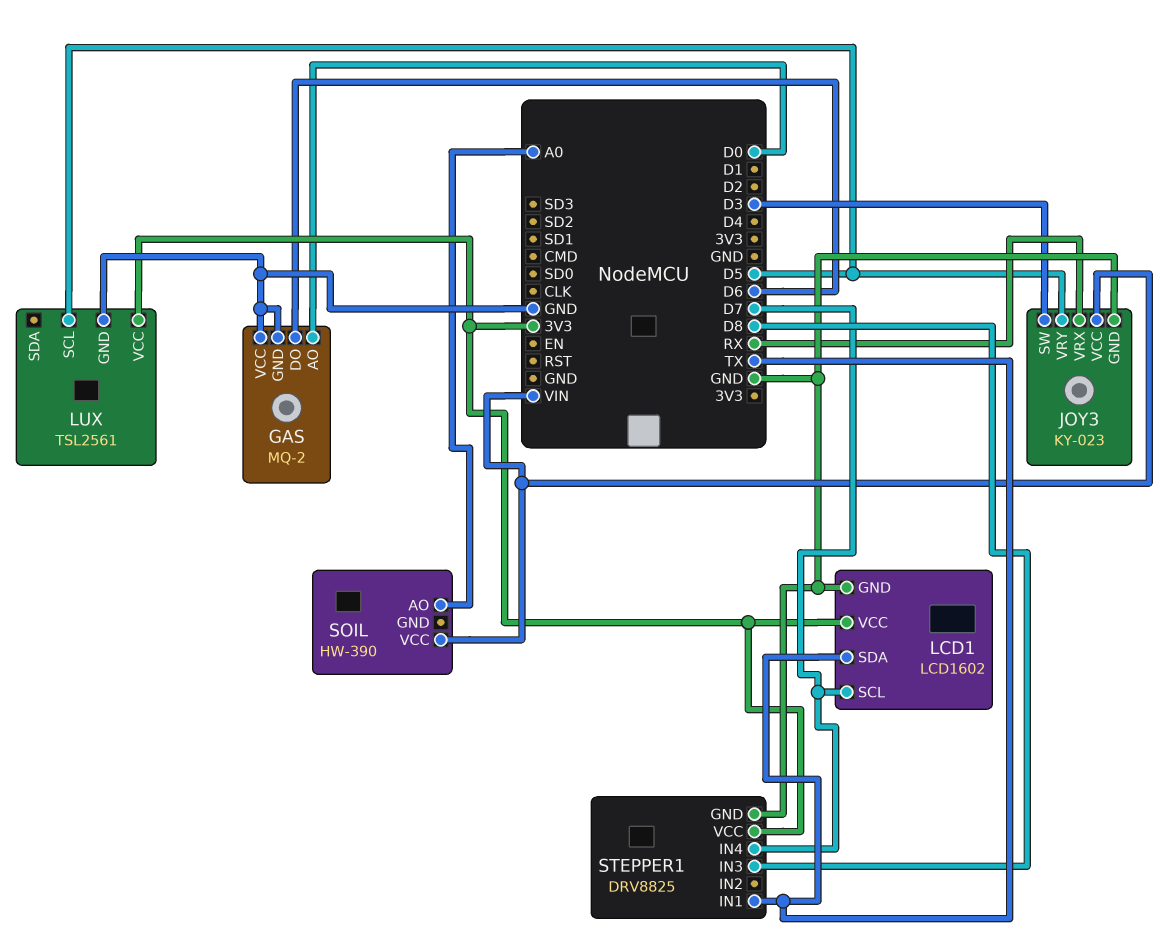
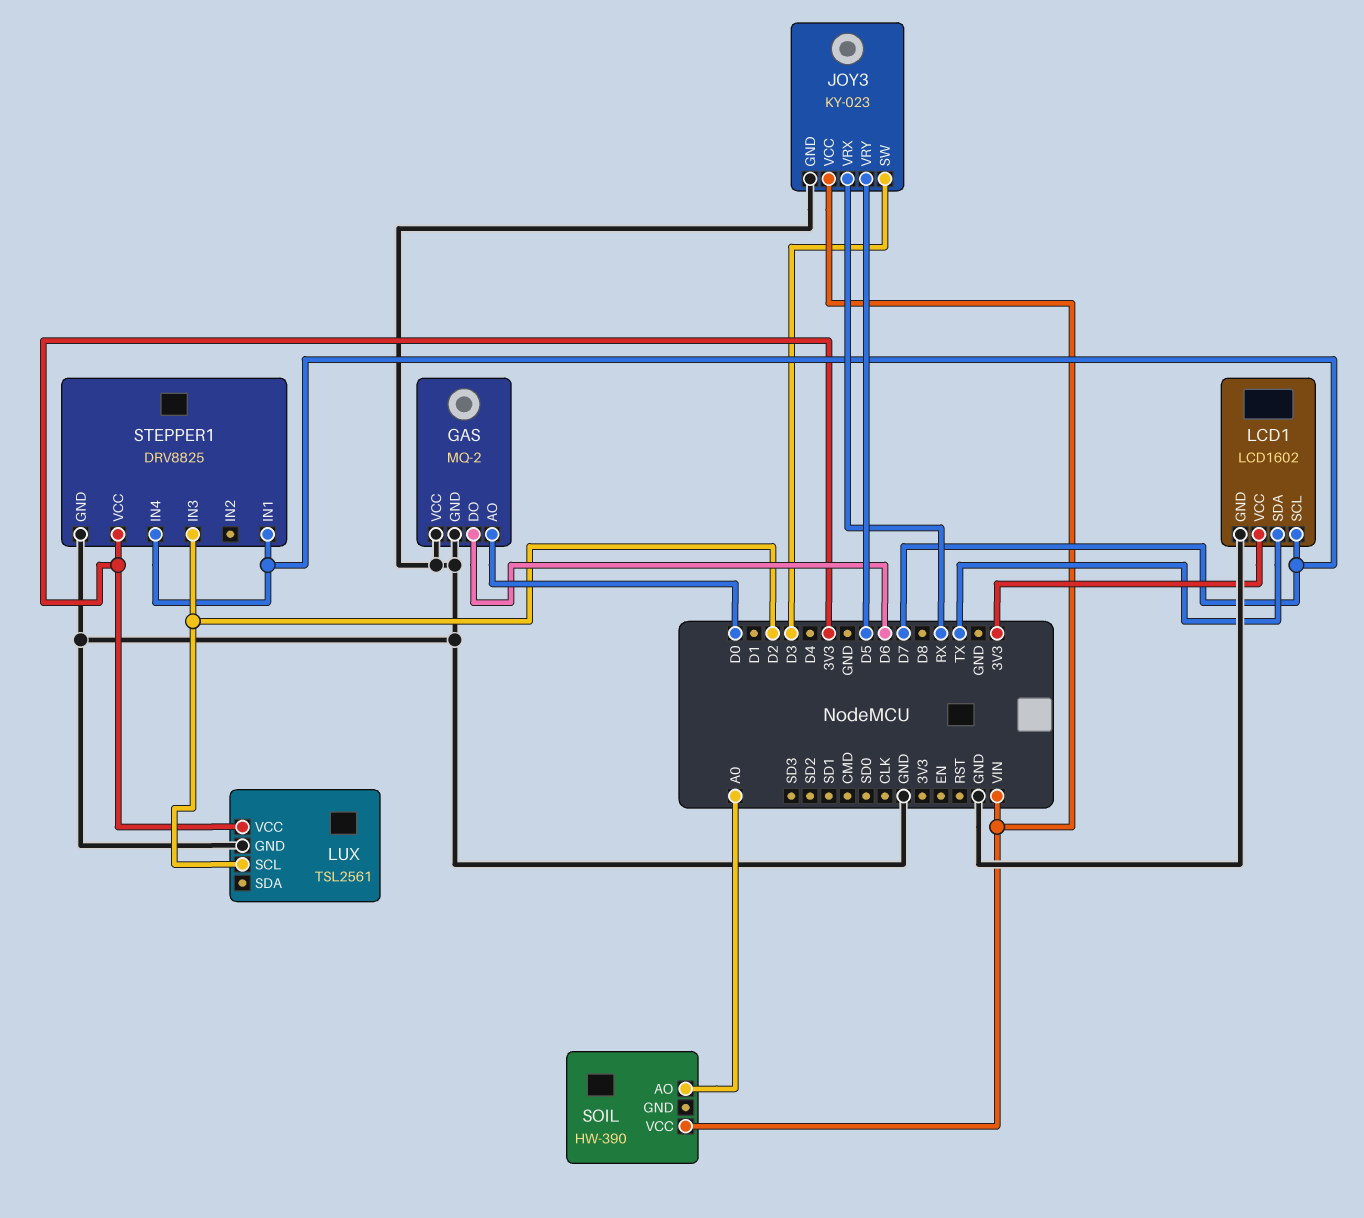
LUX pin SCL: D5 -> D2
STEPPER1 pin IN1: TX -> D7
STEPPER1 pin IN3: D8 -> D2

